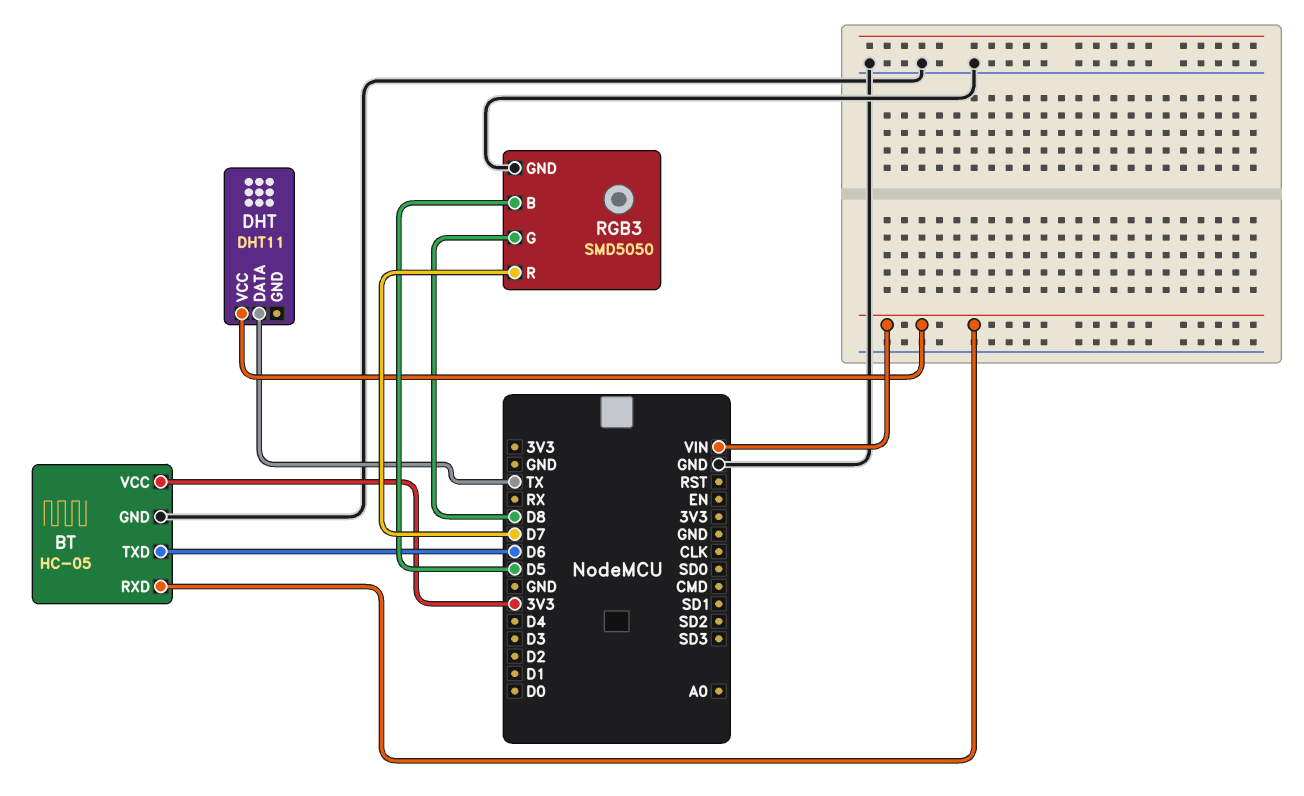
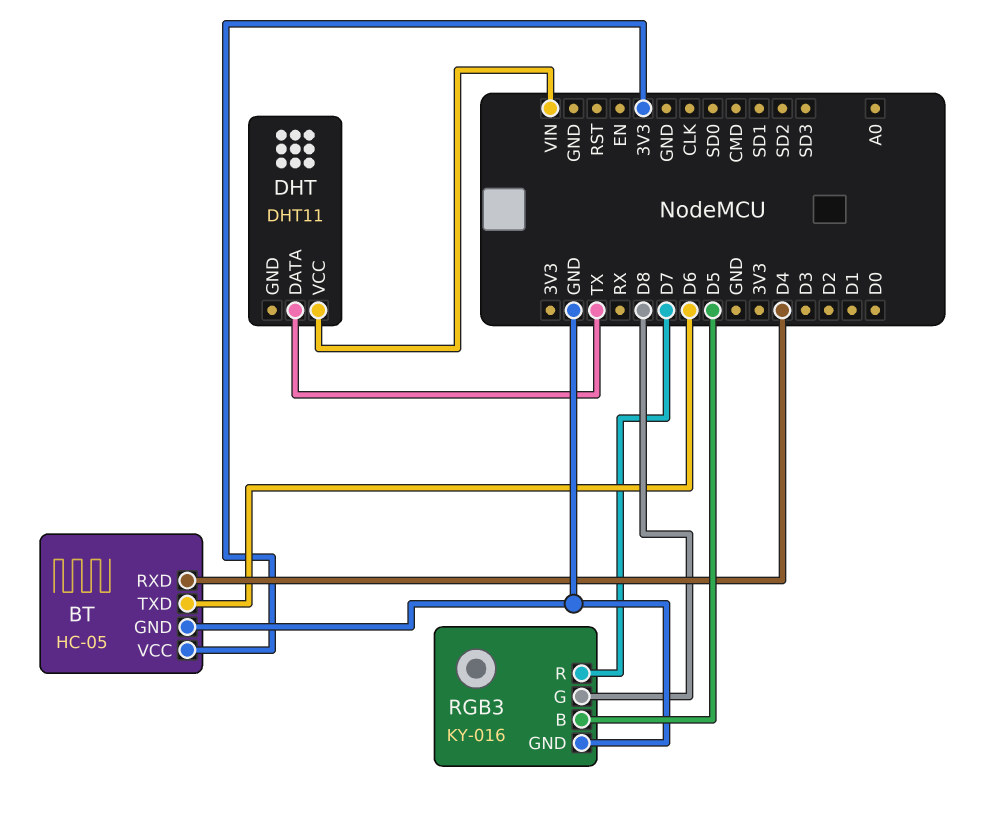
BT pin RXD: VIN -> D4
RGB3: SMD5050 -> KY-016

